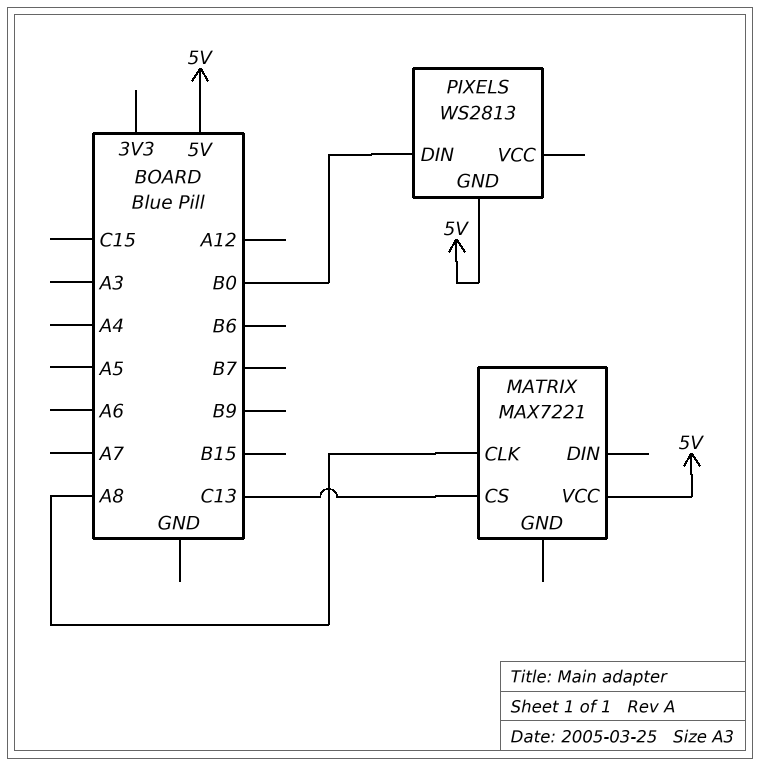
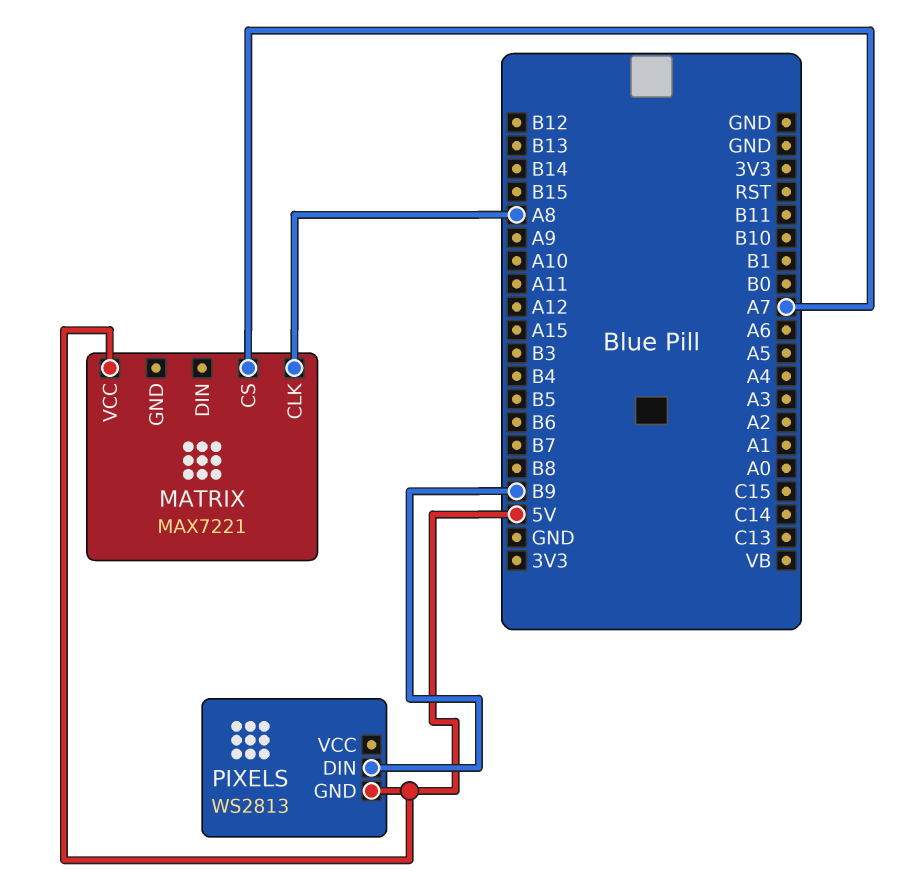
MATRIX pin CS: C13 -> A7
PIXELS pin DIN: B0 -> B9

